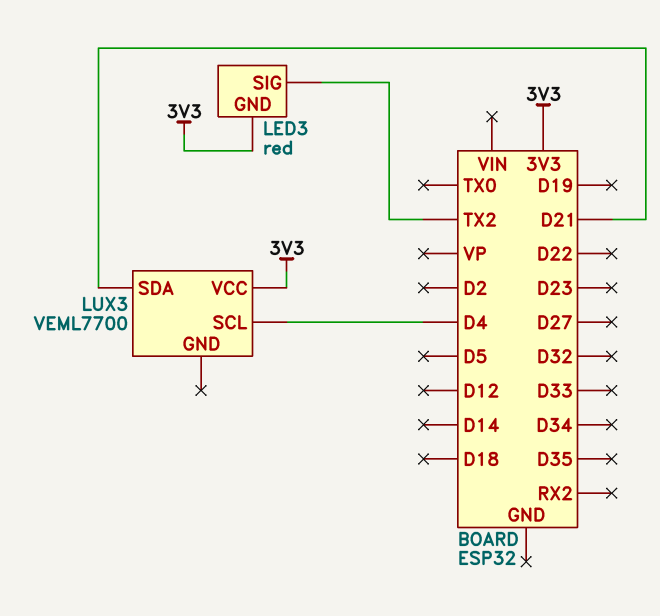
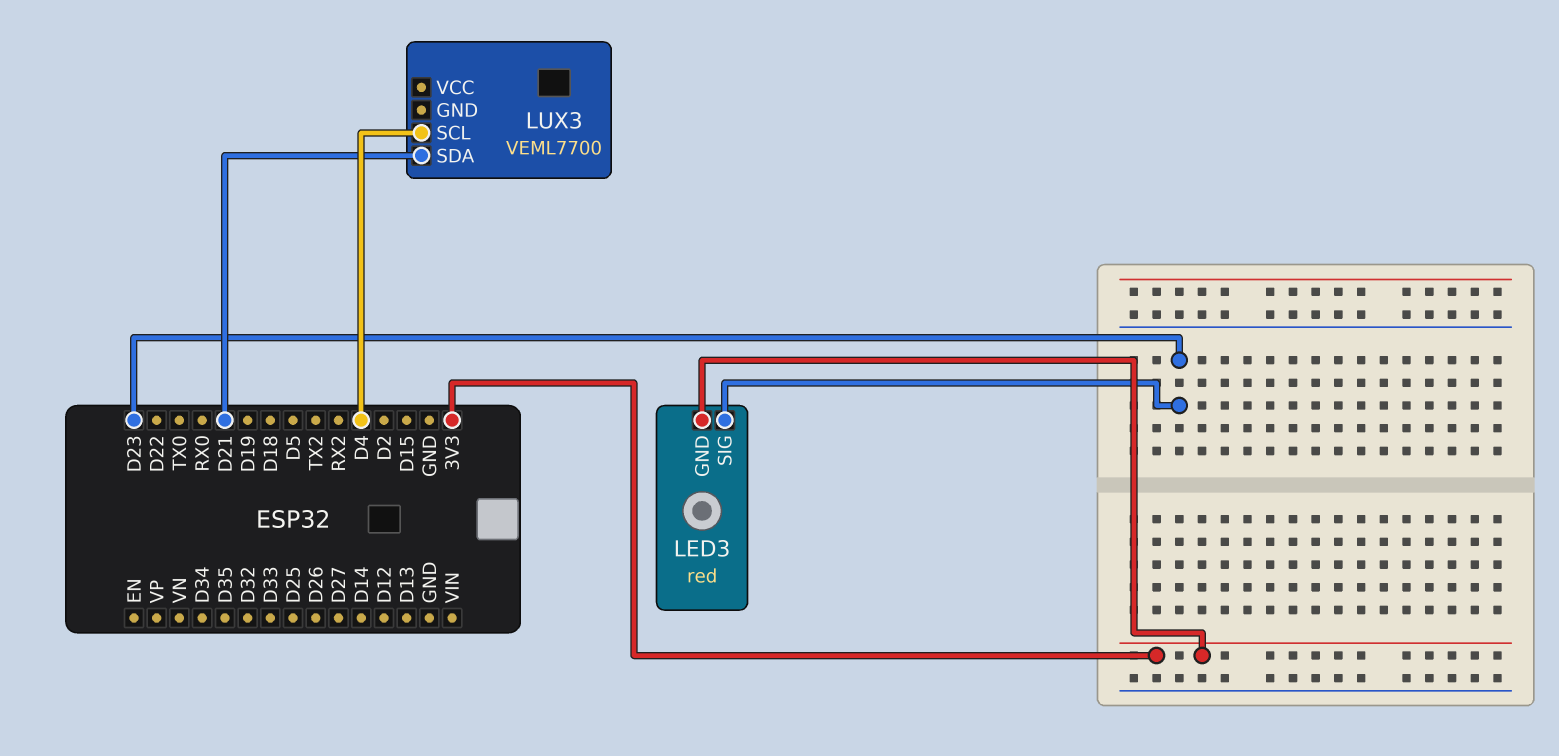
LED3 pin SIG: TX2 -> D23
LUX3 pin VCC: 3V3 -> none

